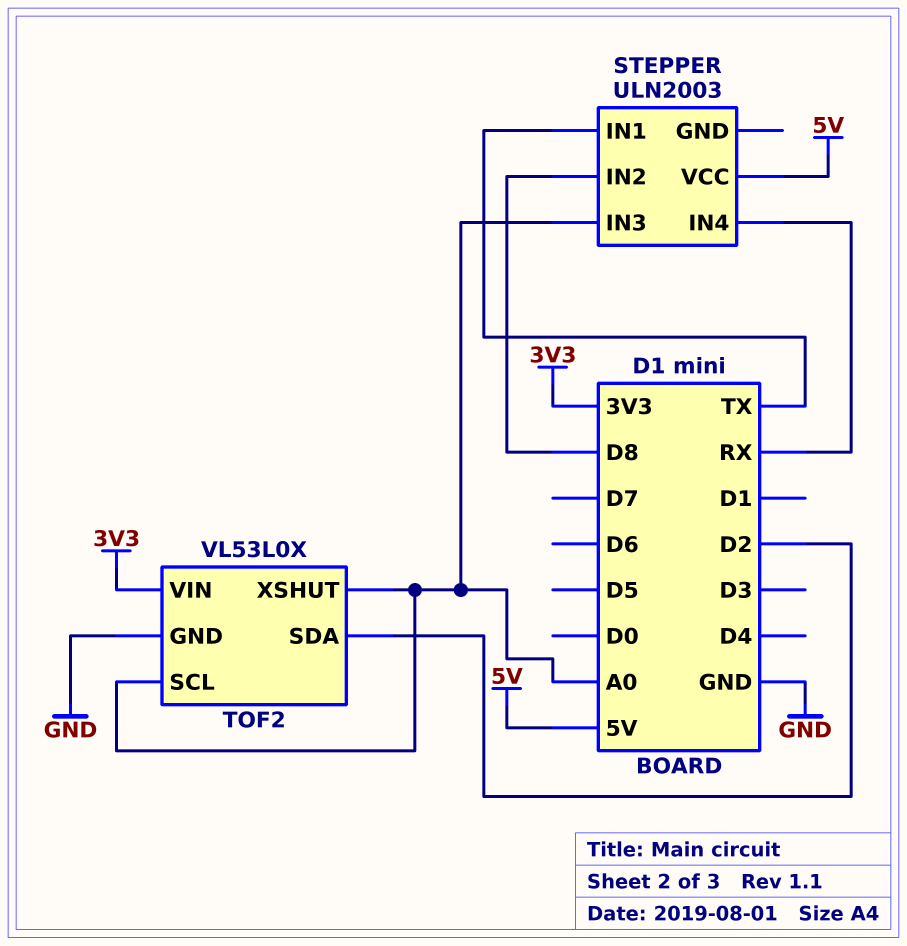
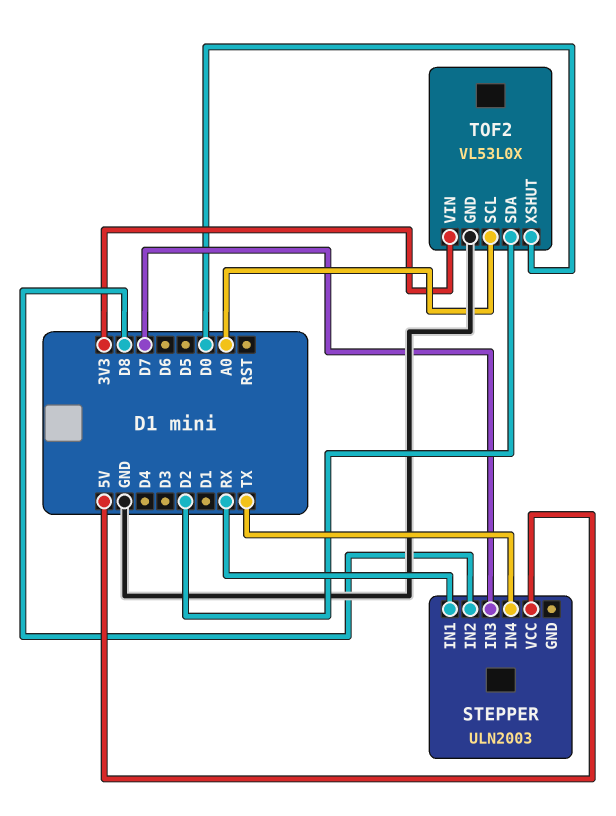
STEPPER pin IN1: TX -> RX
STEPPER pin IN3: A0 -> D7
STEPPER pin IN4: RX -> TX
TOF2 pin XSHUT: A0 -> D0

